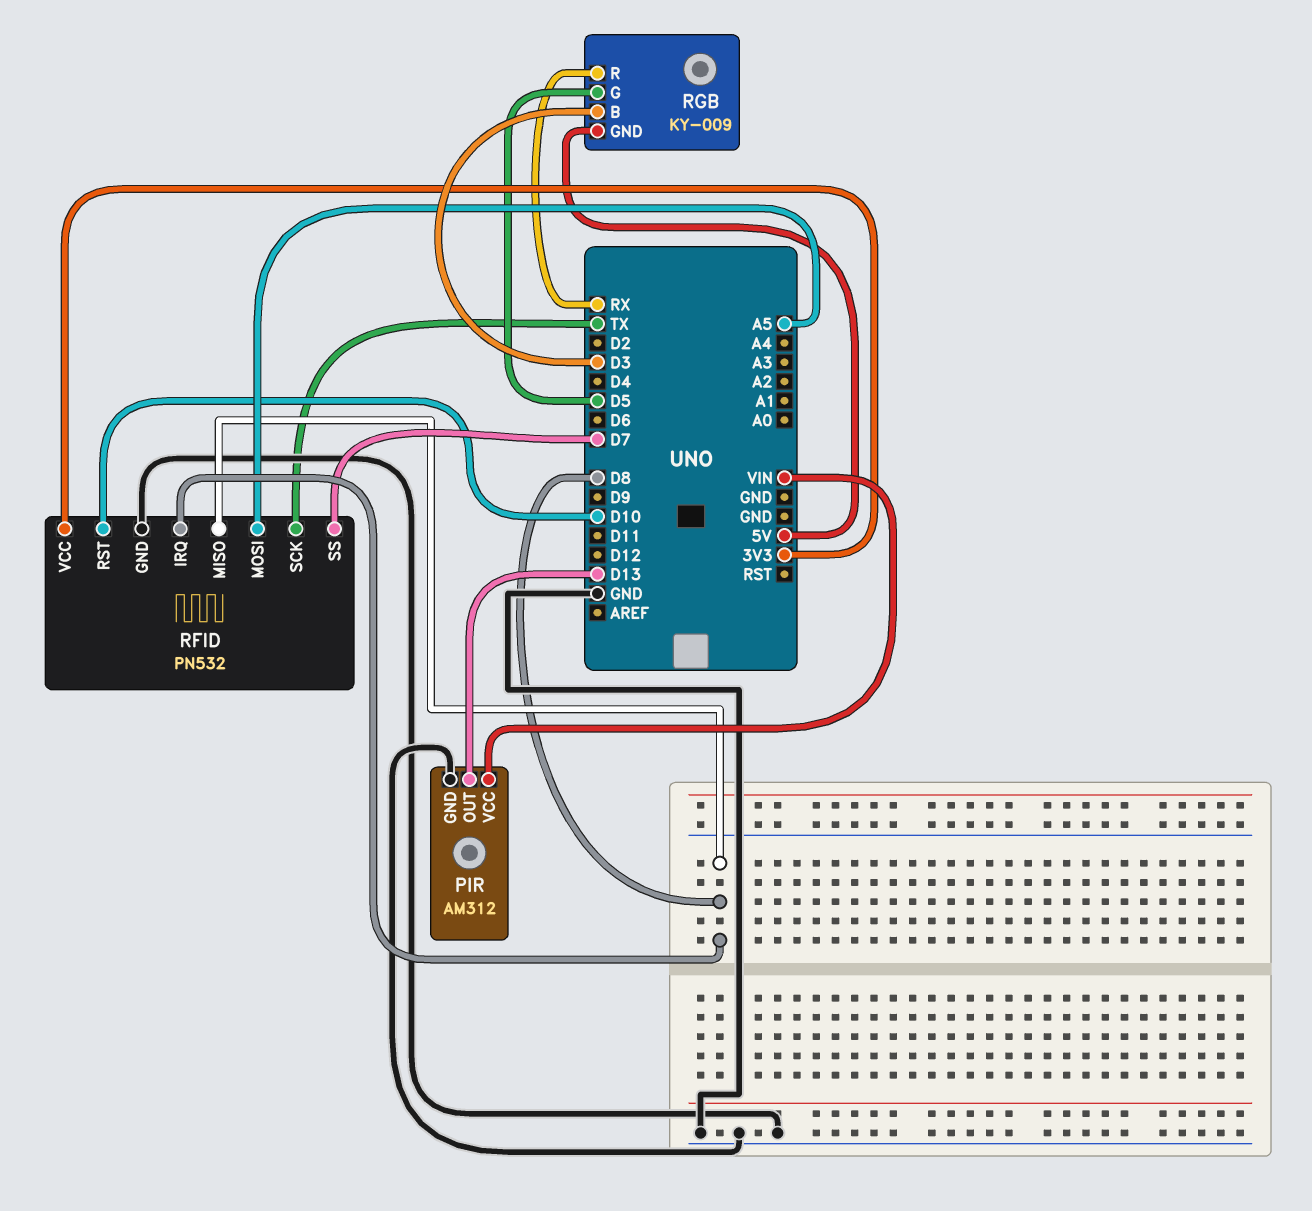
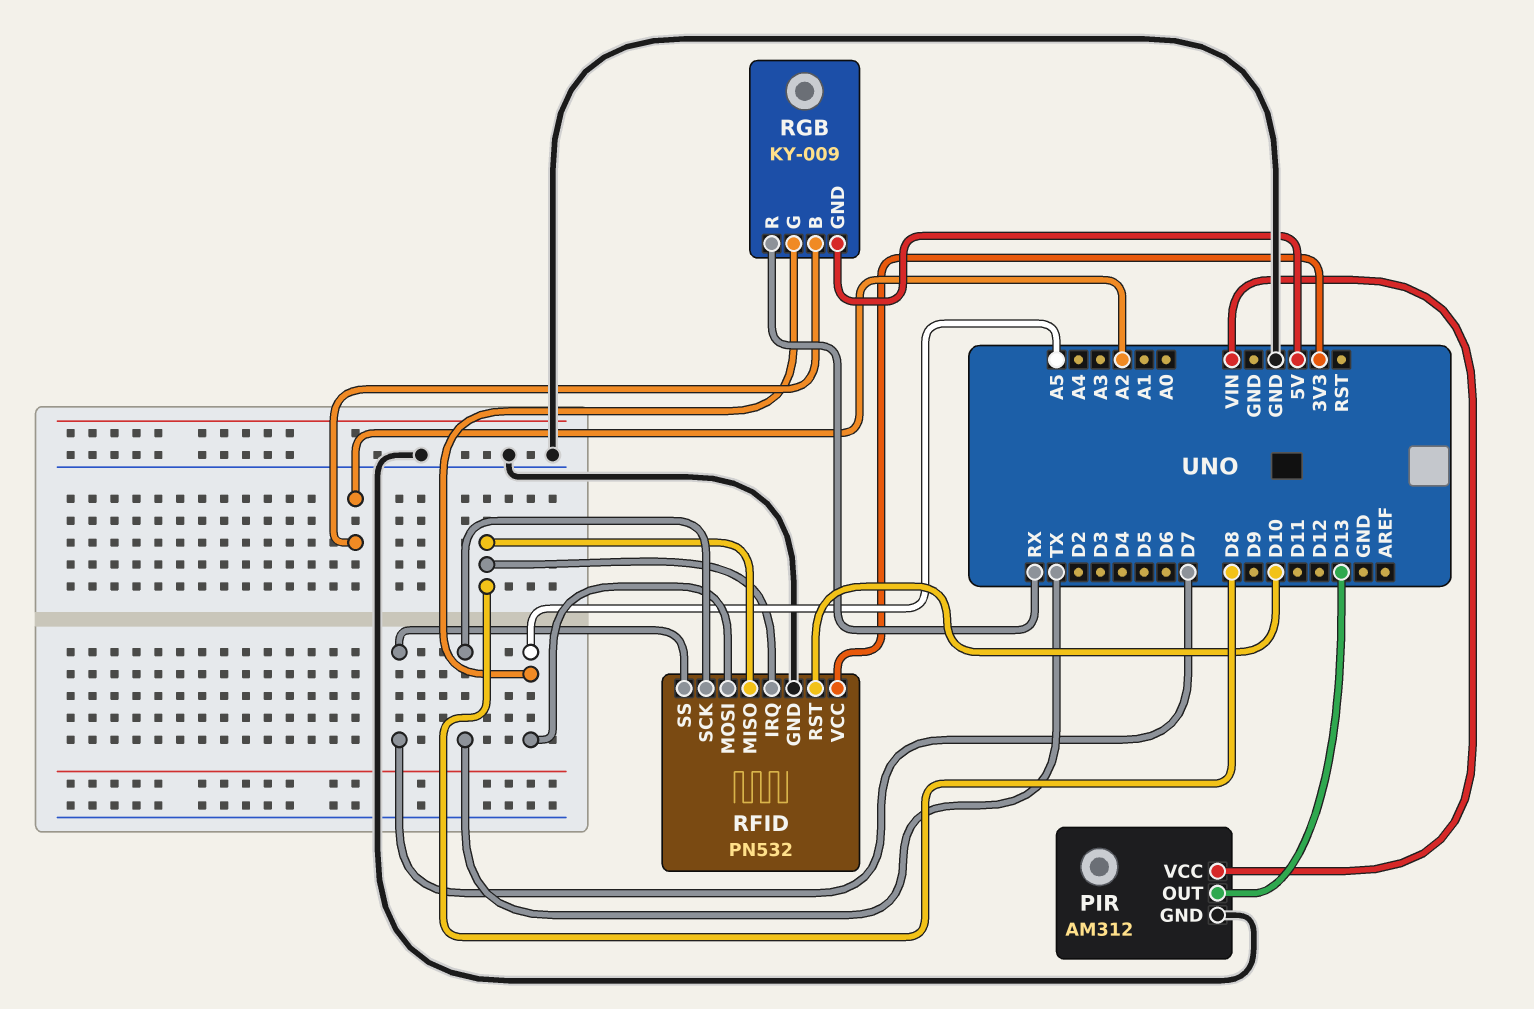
RGB pin B: D3 -> A2
RGB pin G: D5 -> A5

